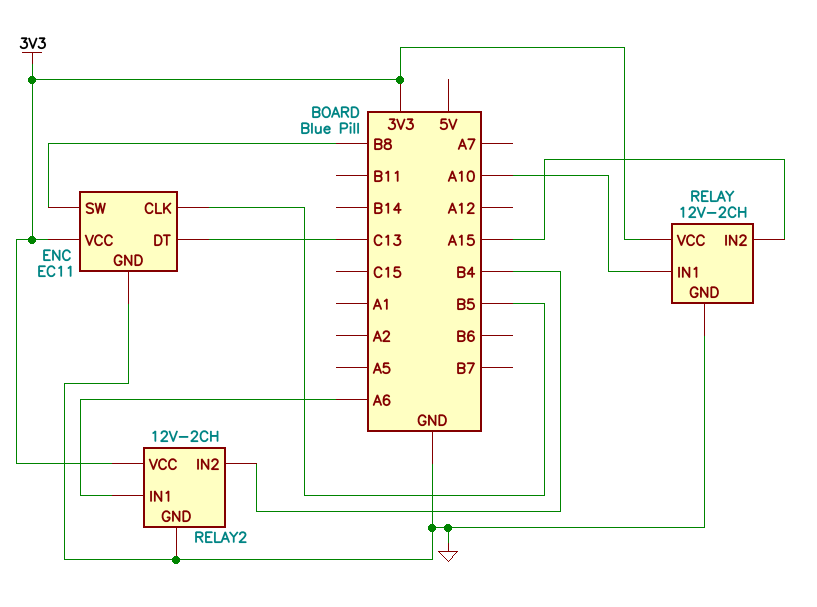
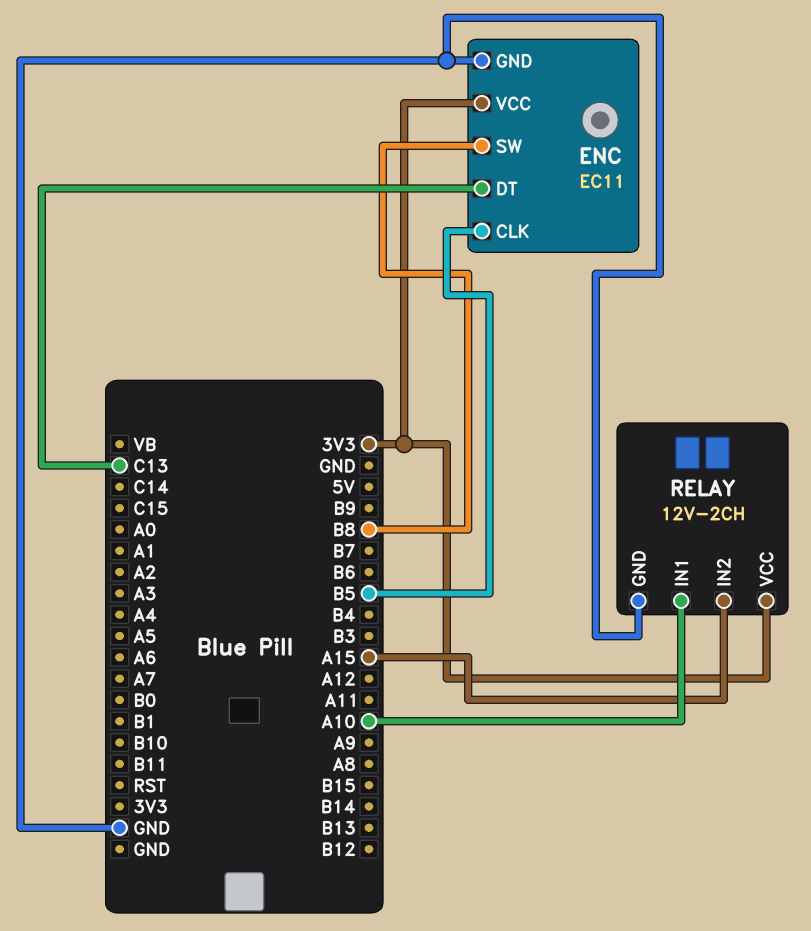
RELAY2: 12V-2CH -> none
RELAY2 pin GND: GND -> none
RELAY2 pin IN1: A6 -> none
RELAY2 pin IN2: B4 -> none
RELAY2 pin VCC: 3V3 -> none

